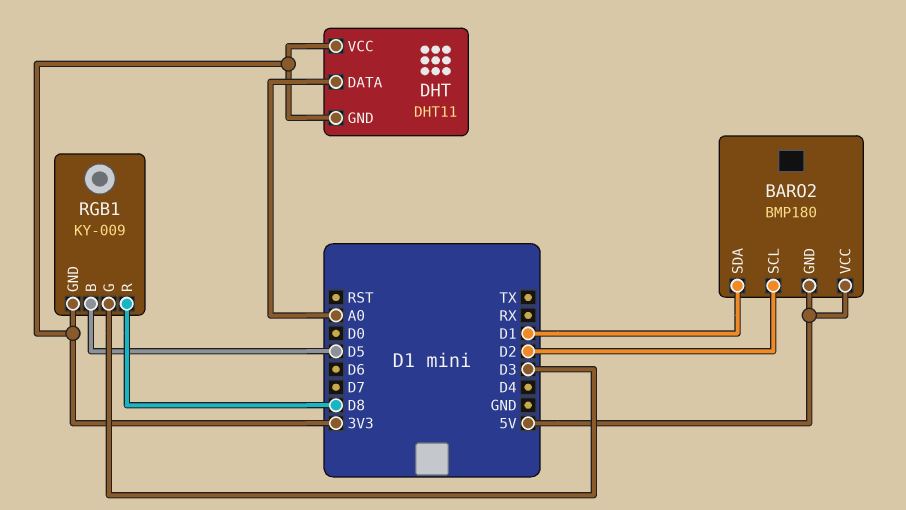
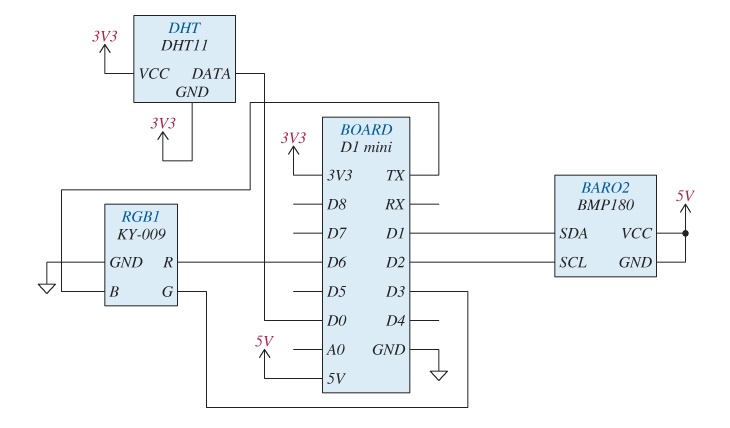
DHT pin DATA: A0 -> D0
RGB1 pin B: D5 -> TX
RGB1 pin GND: 3V3 -> GND
RGB1 pin R: D8 -> D6

